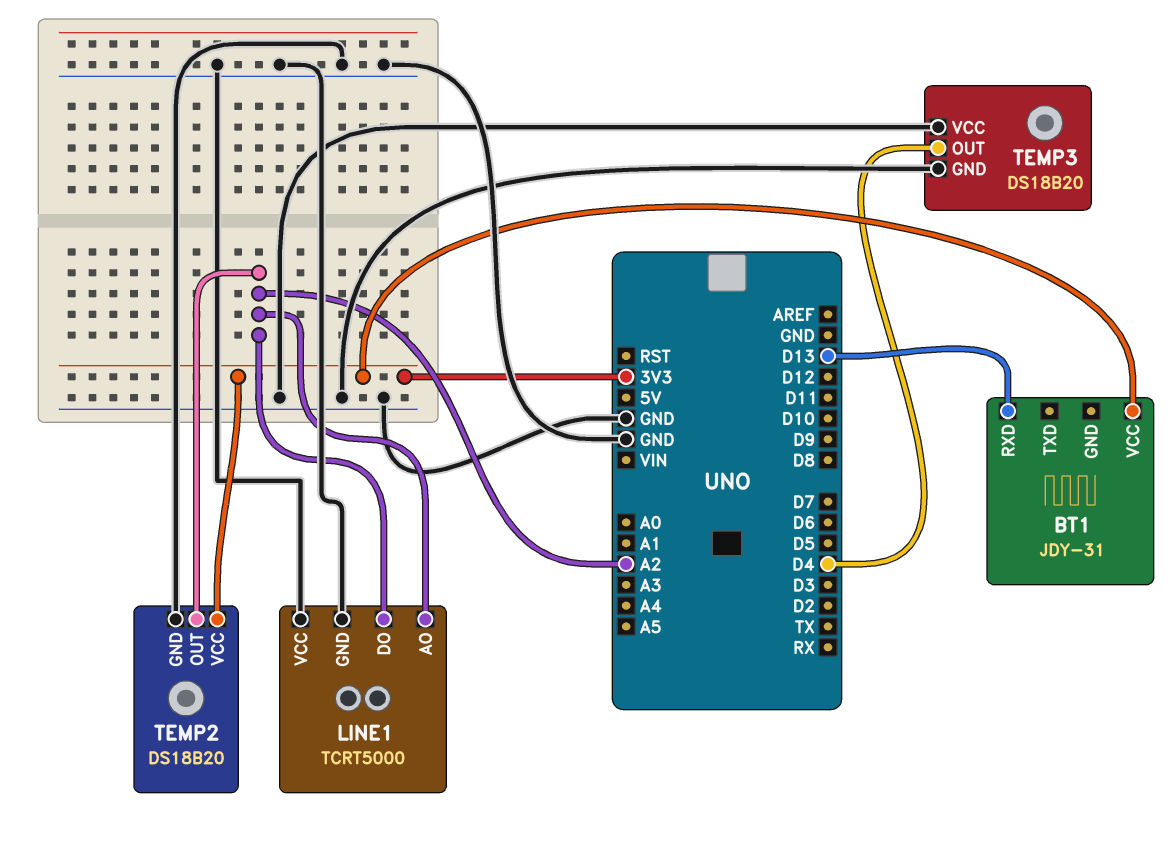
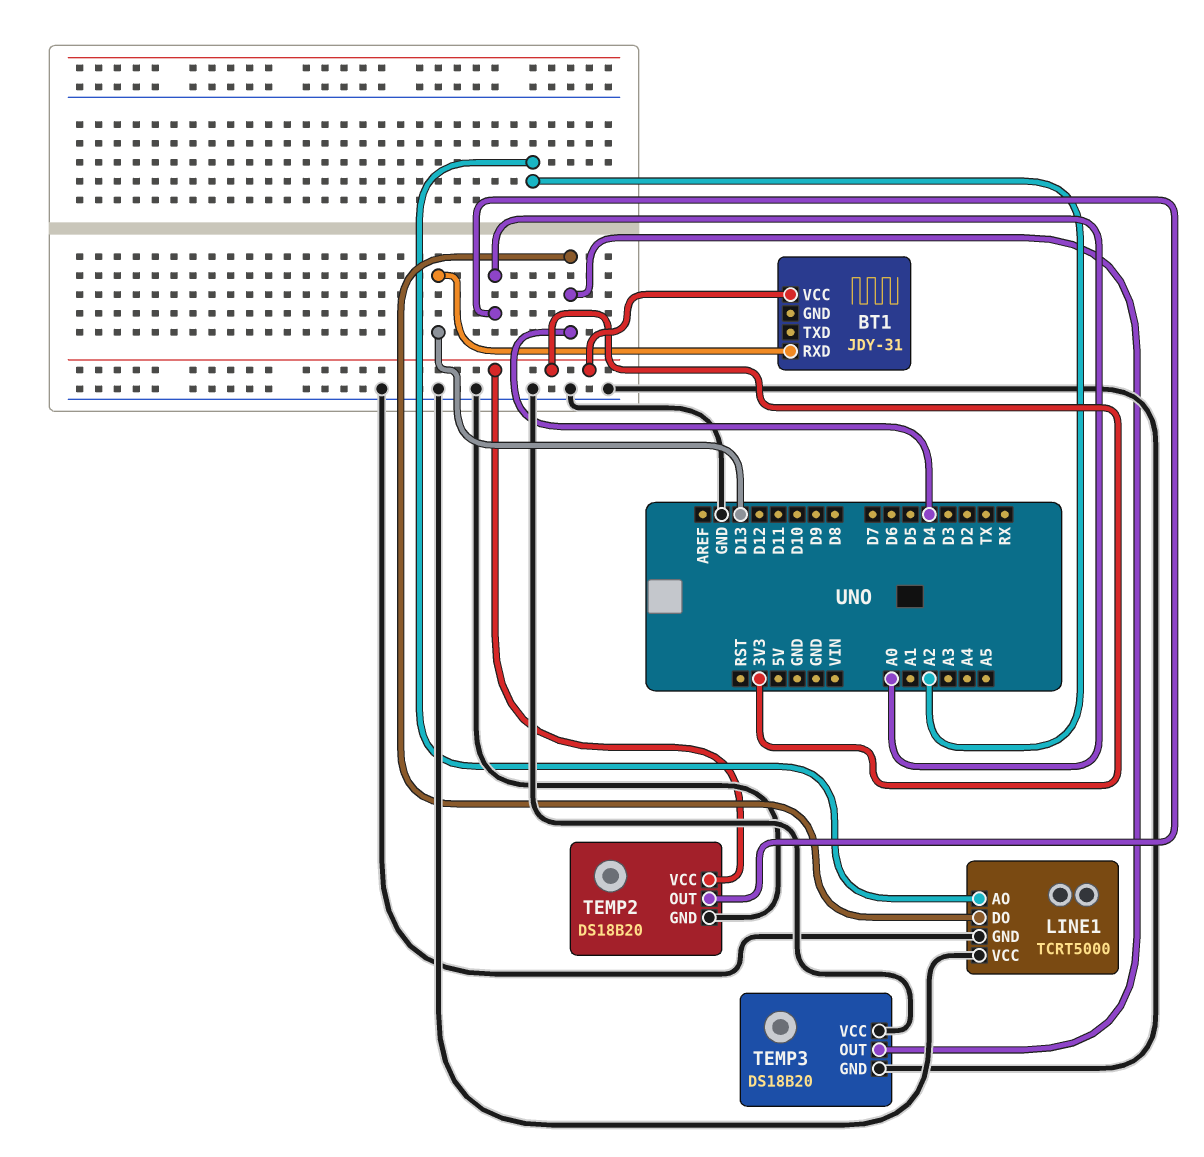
LINE1 pin DO: A2 -> D4
TEMP2 pin OUT: A2 -> A0

